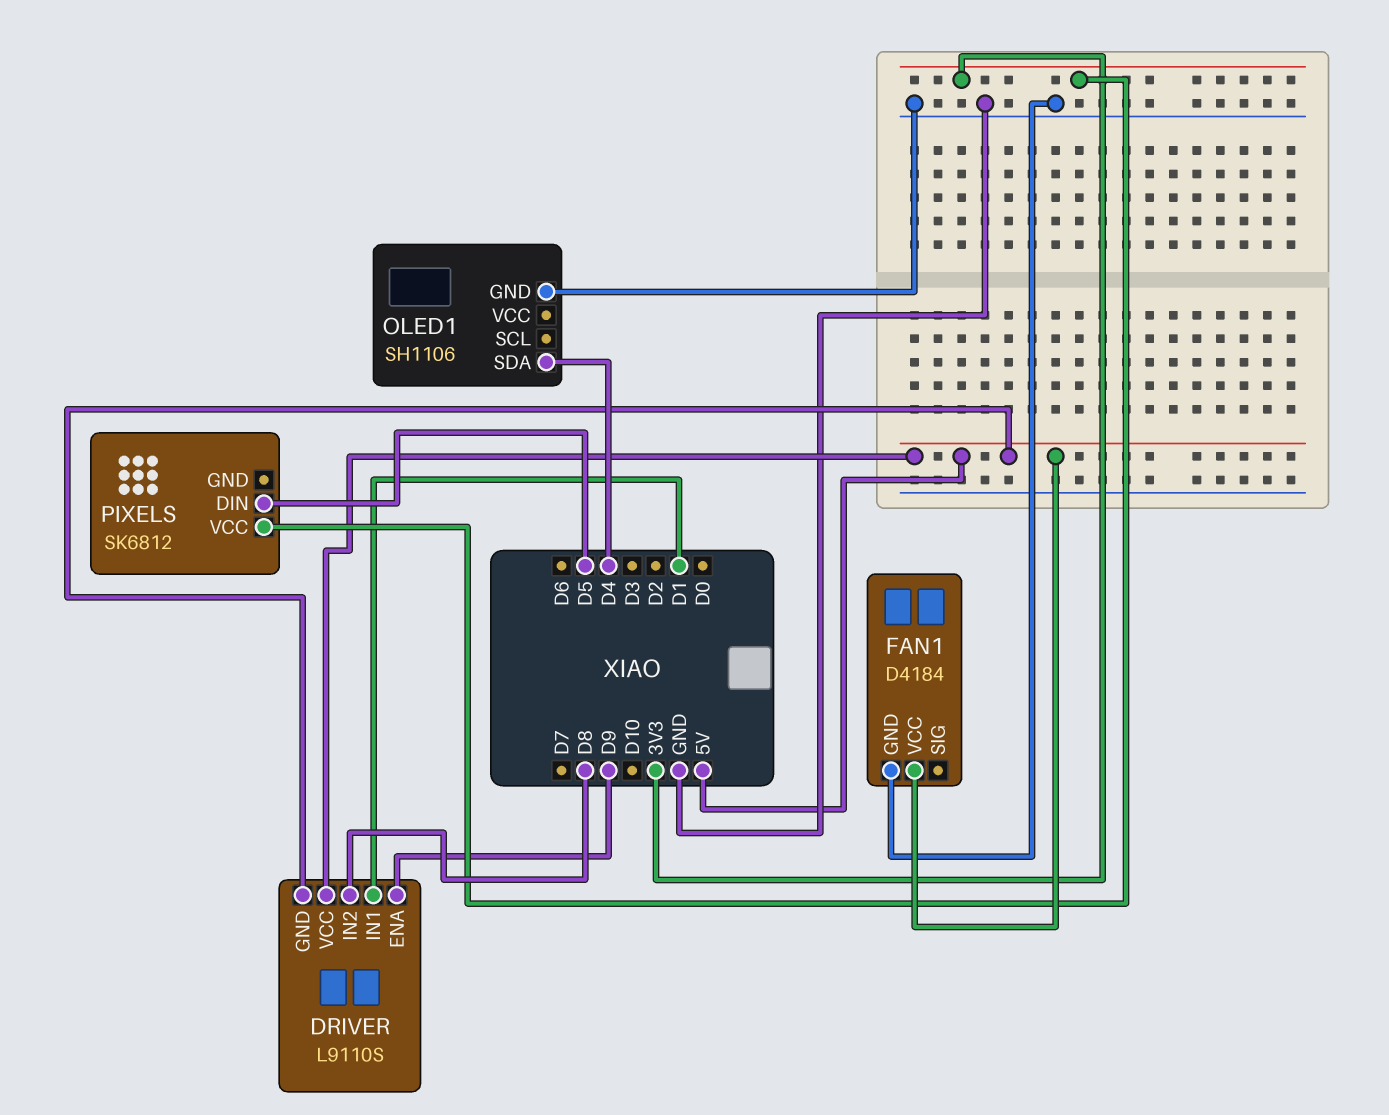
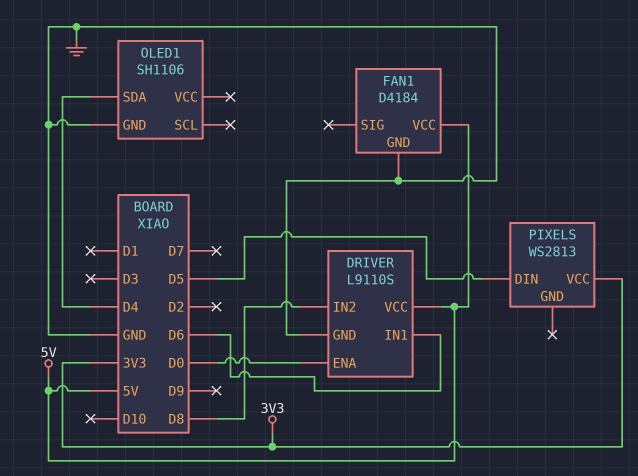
DRIVER pin ENA: D9 -> D0
DRIVER pin GND: 5V -> GND
DRIVER pin IN1: D1 -> D6
PIXELS: SK6812 -> WS2813

